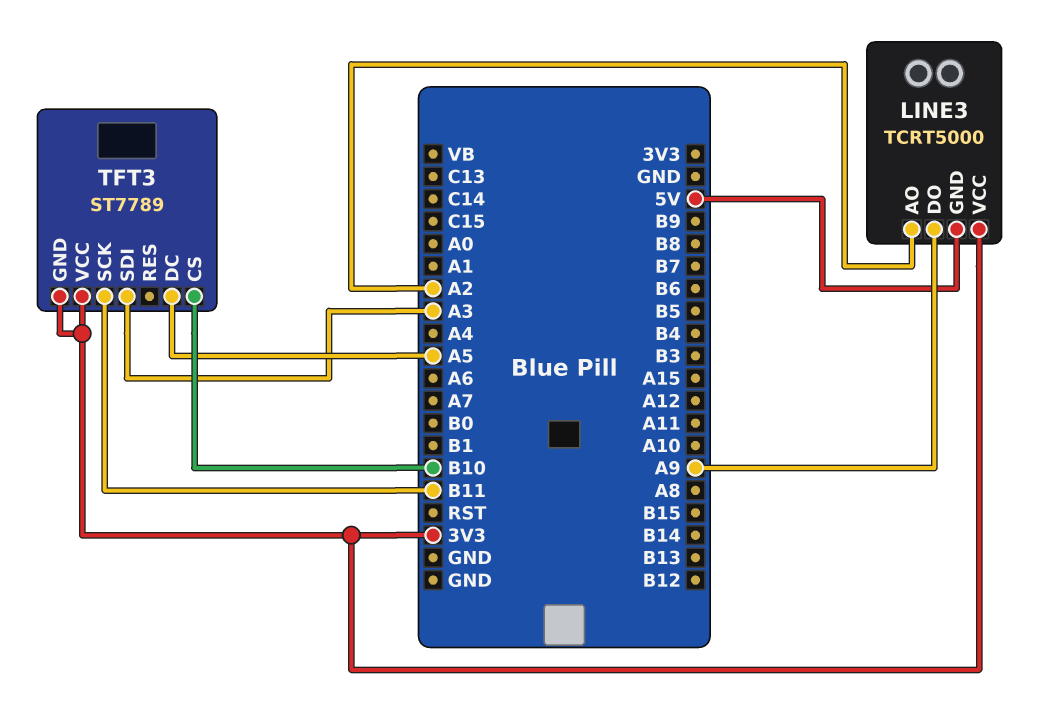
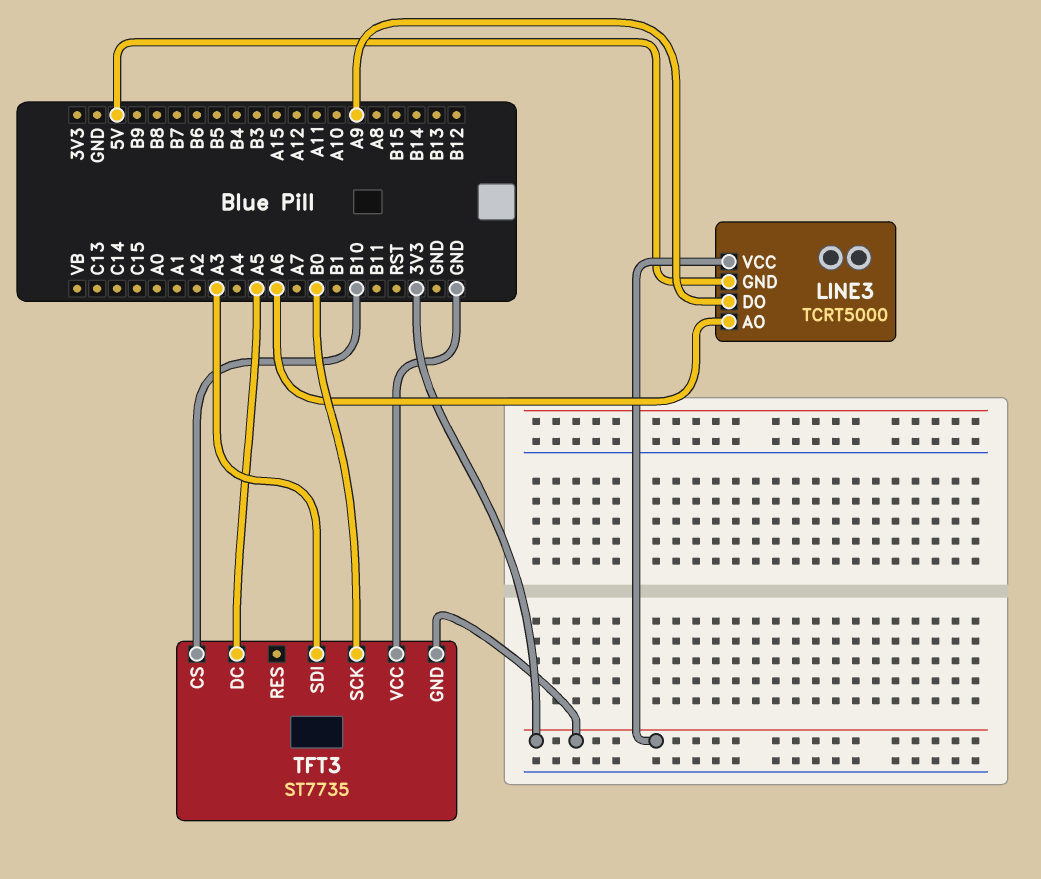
LINE3 pin AO: A2 -> A6
TFT3: ST7789 -> ST7735
TFT3 pin SCK: B11 -> B0
TFT3 pin VCC: 3V3 -> GND

